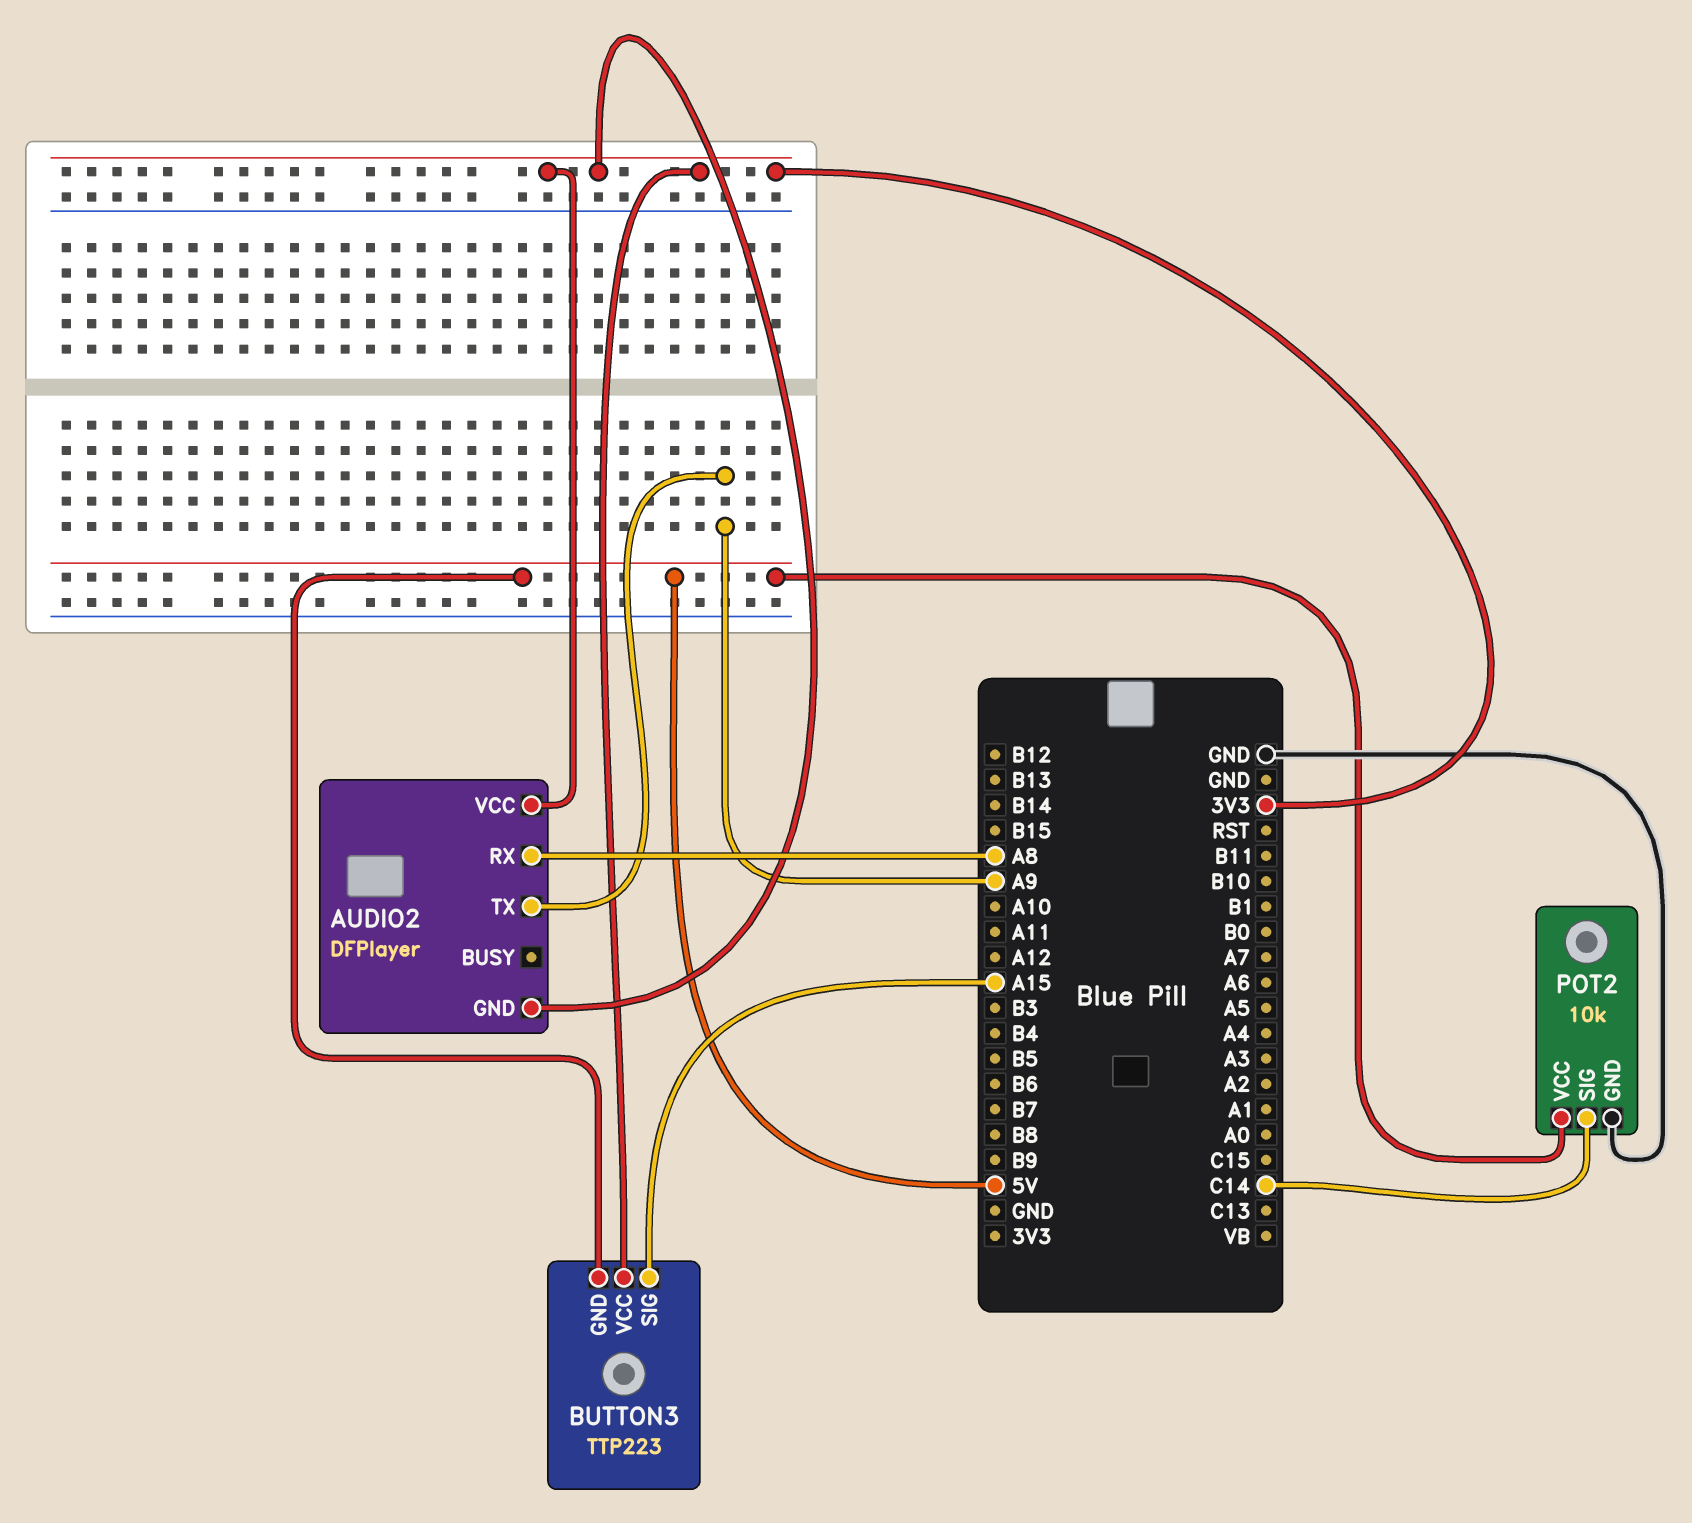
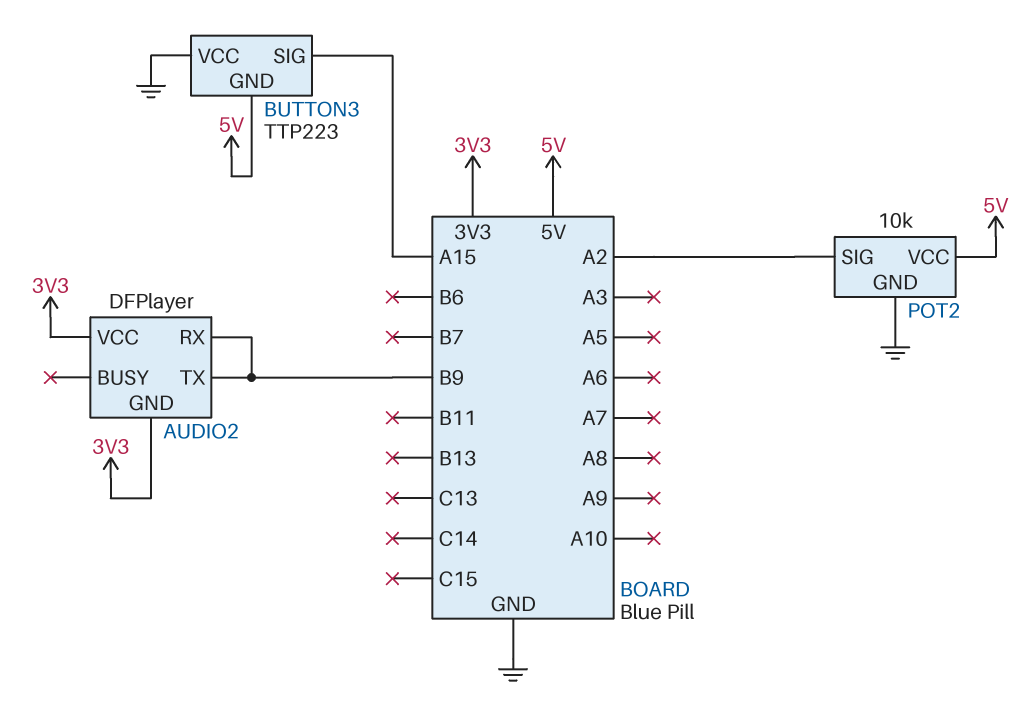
AUDIO2 pin RX: A8 -> B9
AUDIO2 pin TX: A9 -> B9
BUTTON3 pin VCC: 3V3 -> GND
POT2 pin SIG: C14 -> A2

